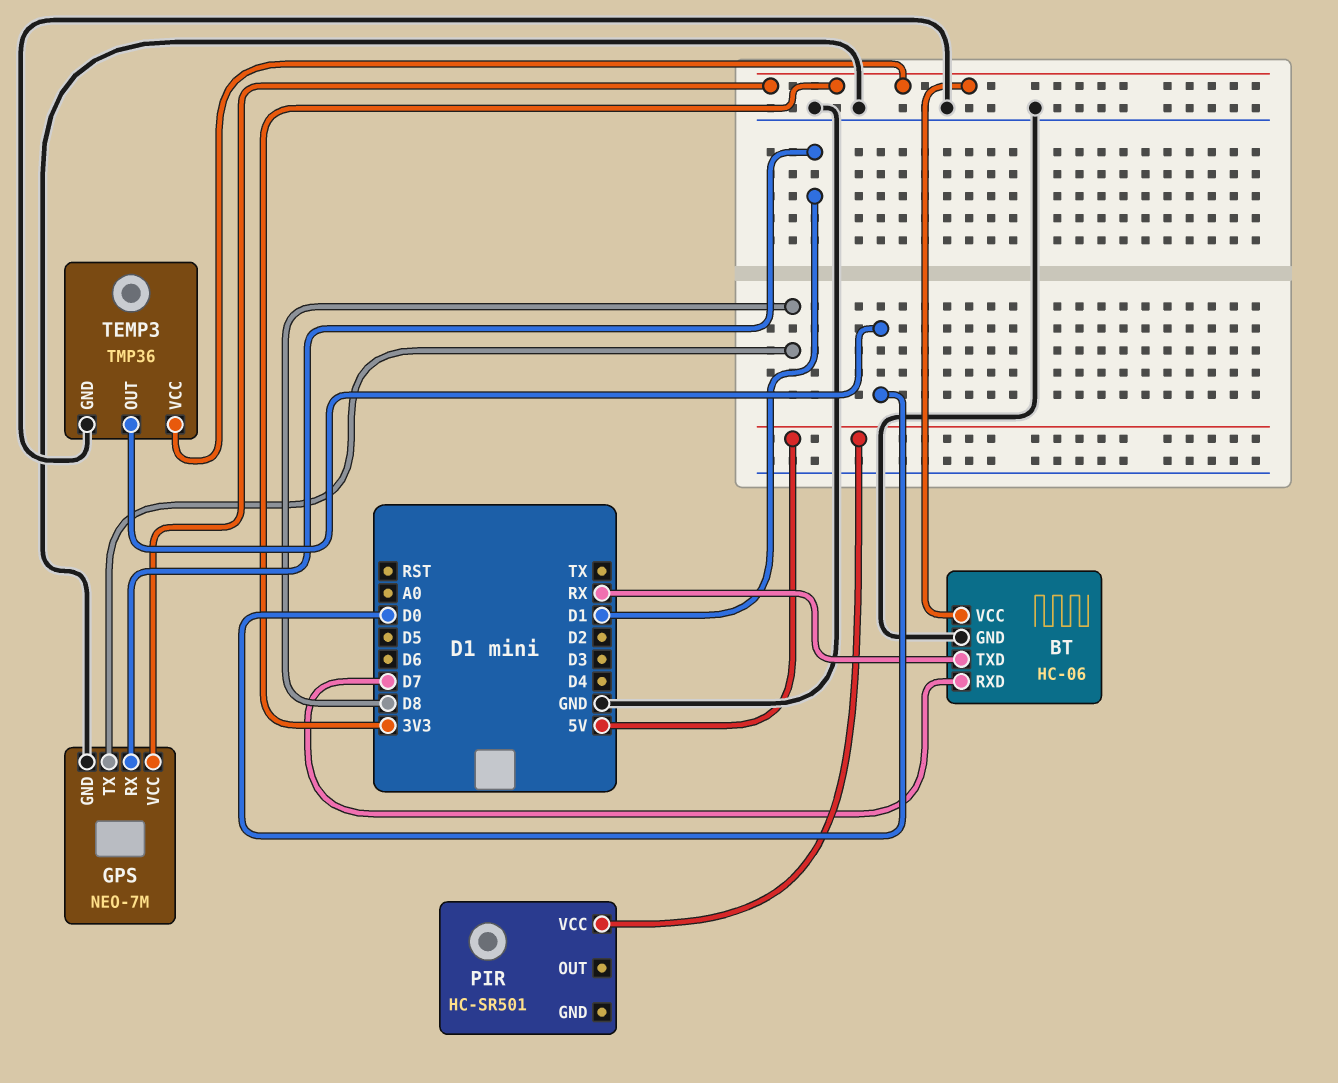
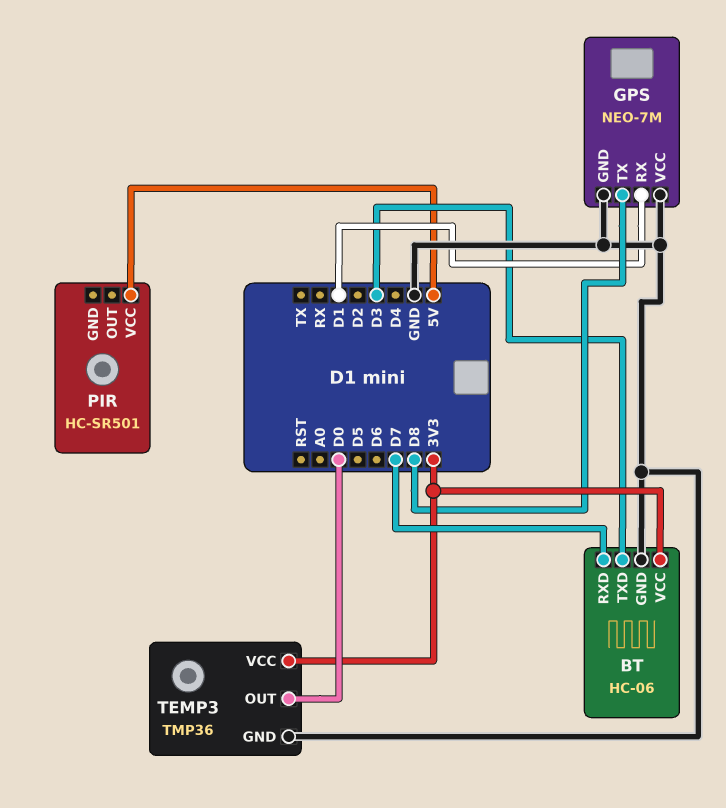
BT pin TXD: RX -> D3
GPS pin VCC: 3V3 -> GND

